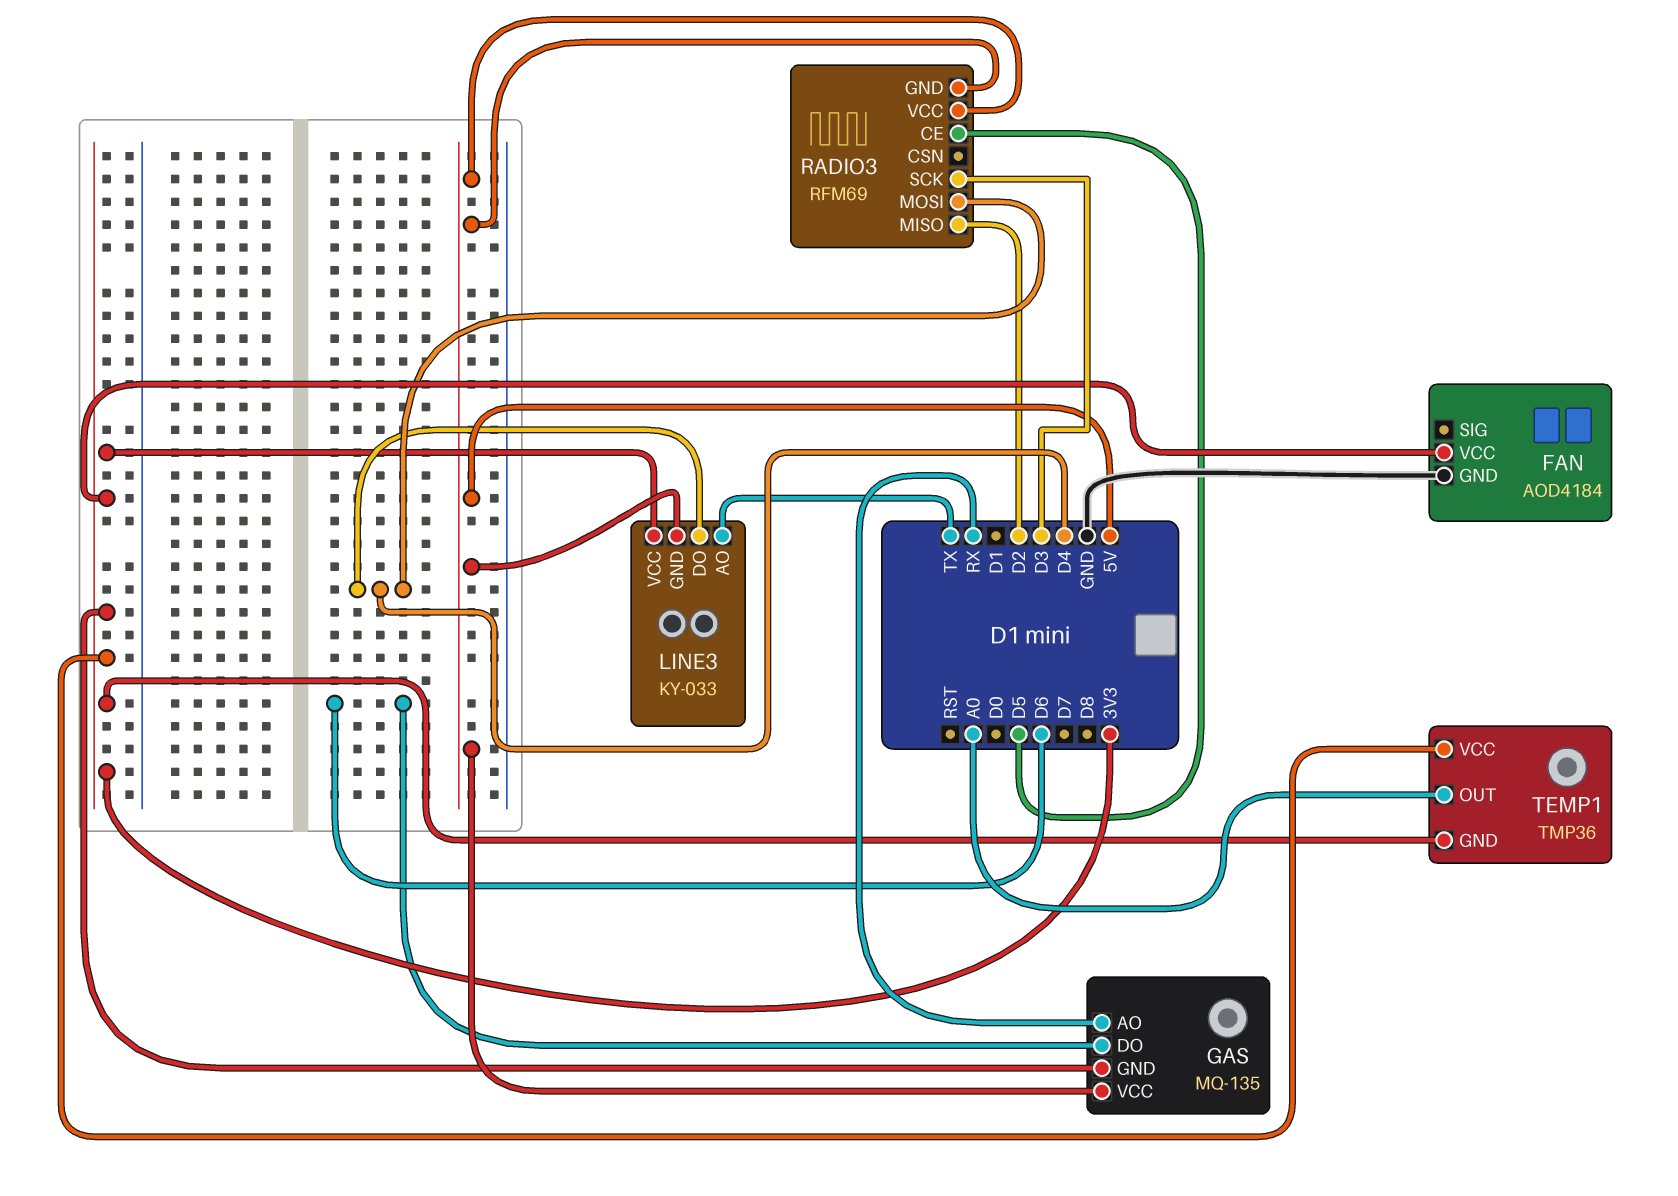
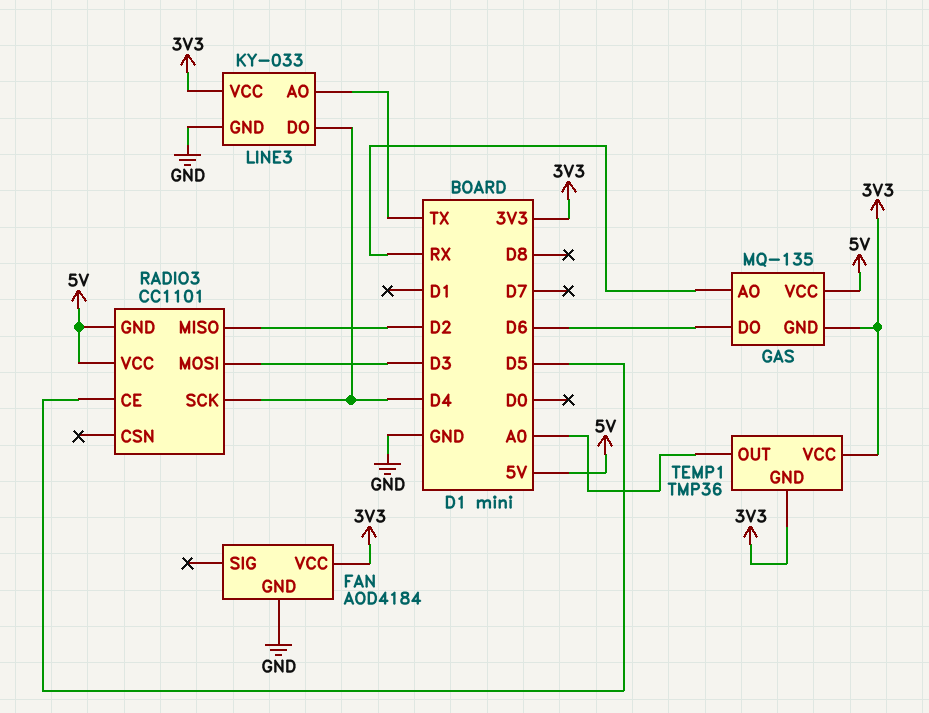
LINE3 pin GND: 5V -> GND
RADIO3: RFM69 -> CC1101
RADIO3 pin MOSI: D4 -> D3
RADIO3 pin SCK: D3 -> D4

